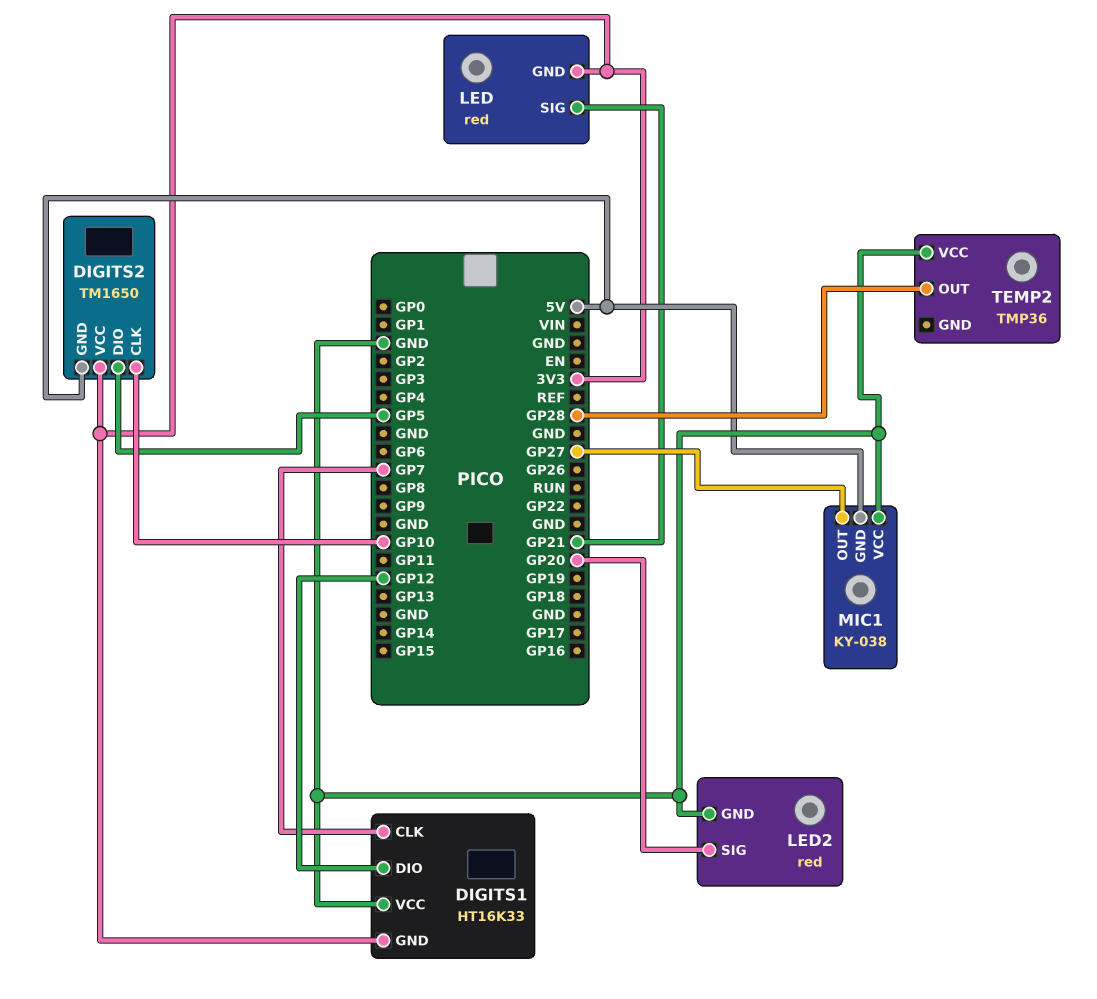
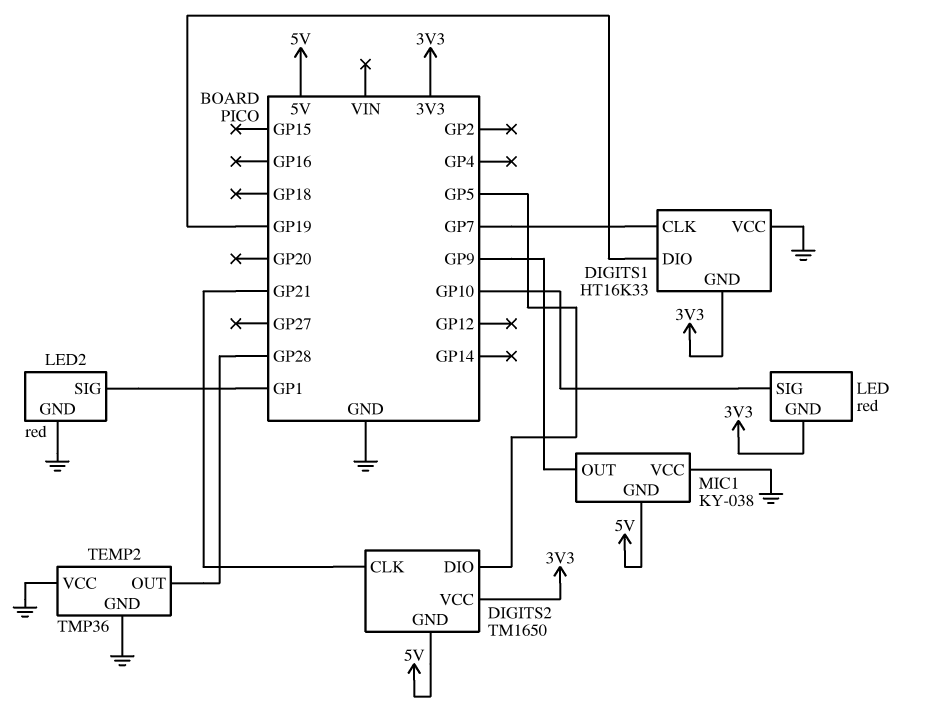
DIGITS1 pin DIO: GP12 -> GP19
DIGITS2 pin CLK: GP10 -> GP21
LED pin SIG: GP21 -> GP10
LED2 pin SIG: GP20 -> GP1
MIC1 pin OUT: GP27 -> GP9
TEMP2 pin GND: none -> GND

